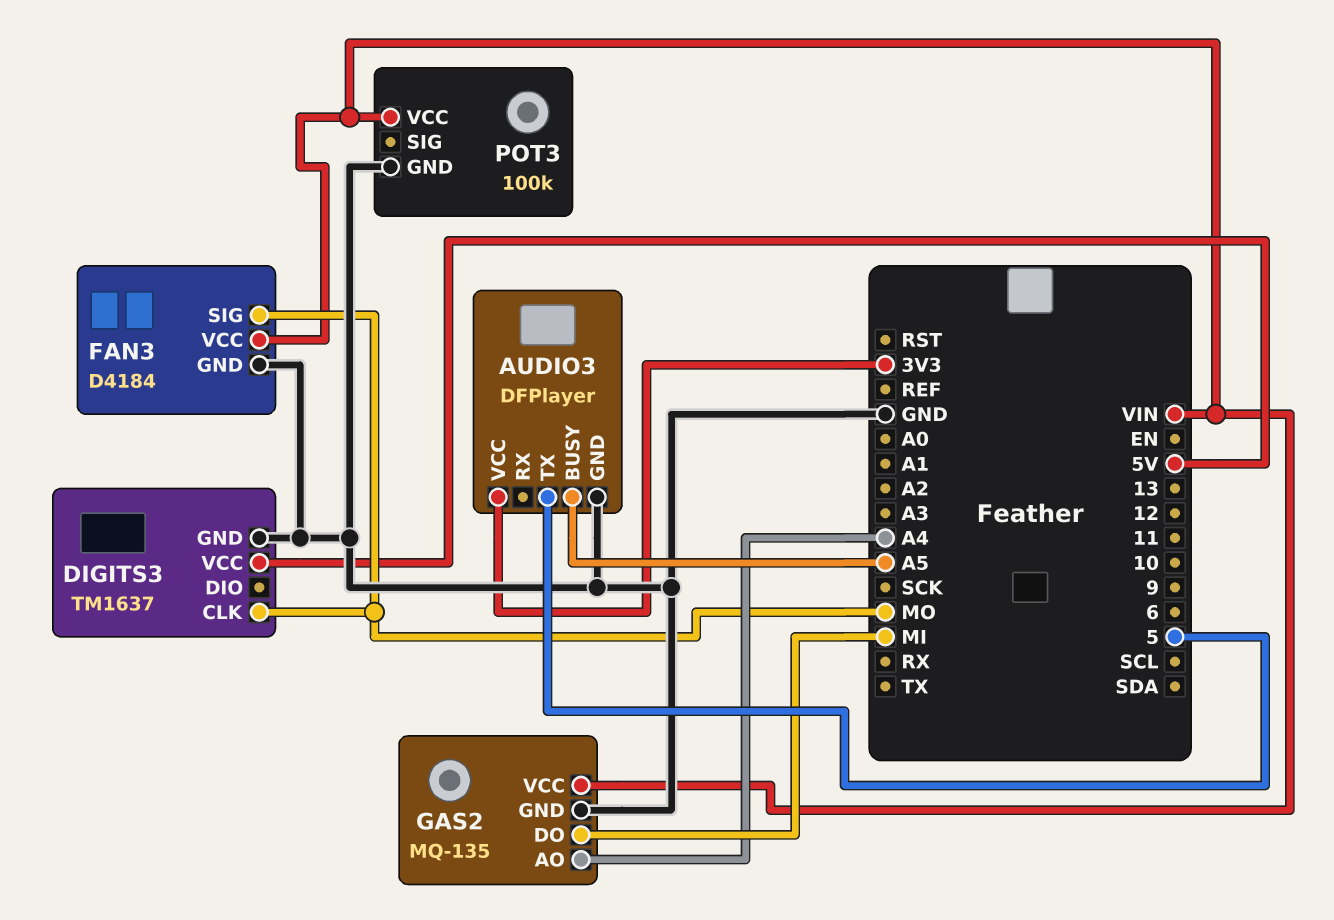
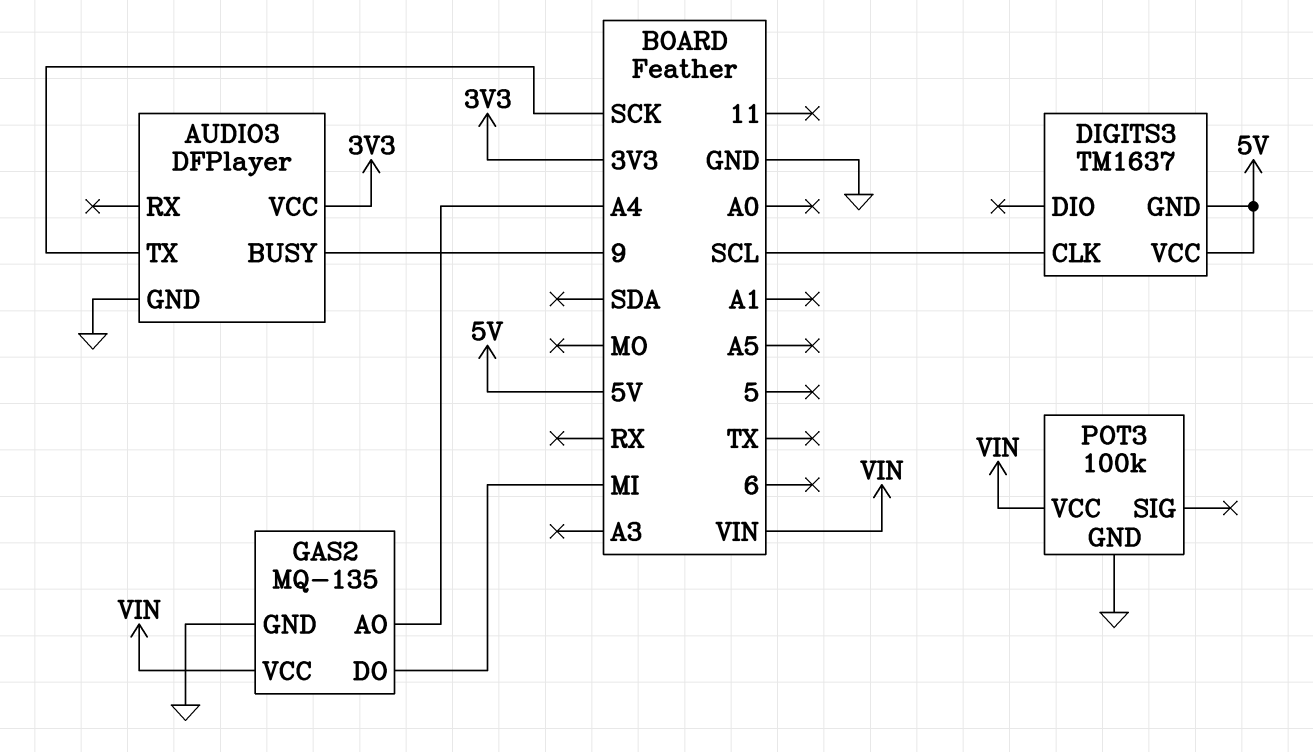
AUDIO3 pin BUSY: A5 -> 9
AUDIO3 pin TX: 5 -> SCK
DIGITS3 pin CLK: MO -> SCL
DIGITS3 pin GND: GND -> 5V
FAN3: D4184 -> none
FAN3 pin GND: GND -> none
FAN3 pin SIG: MO -> none
FAN3 pin VCC: VIN -> none

